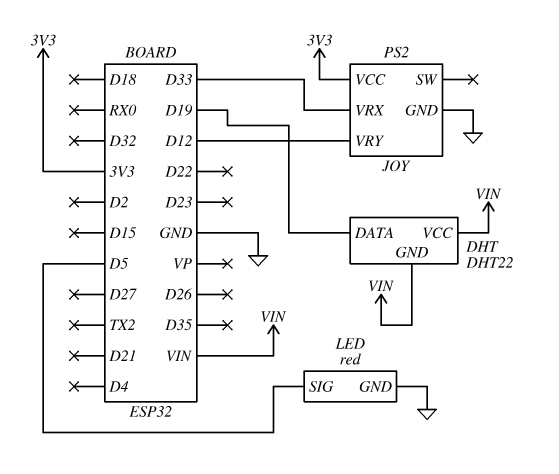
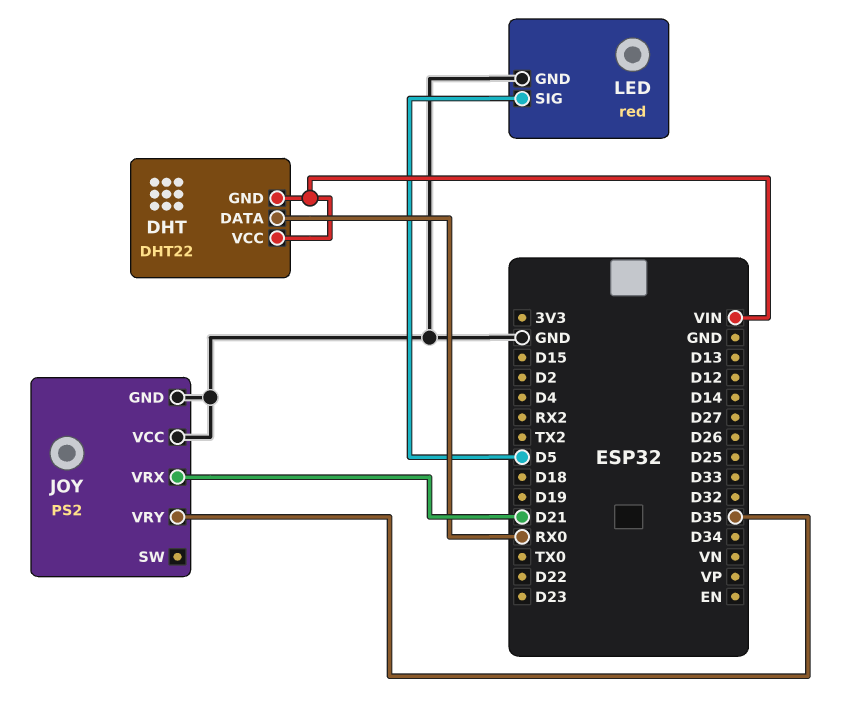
DHT pin DATA: D19 -> RX0
JOY pin VCC: 3V3 -> GND
JOY pin VRX: D33 -> D21
JOY pin VRY: D12 -> D35

